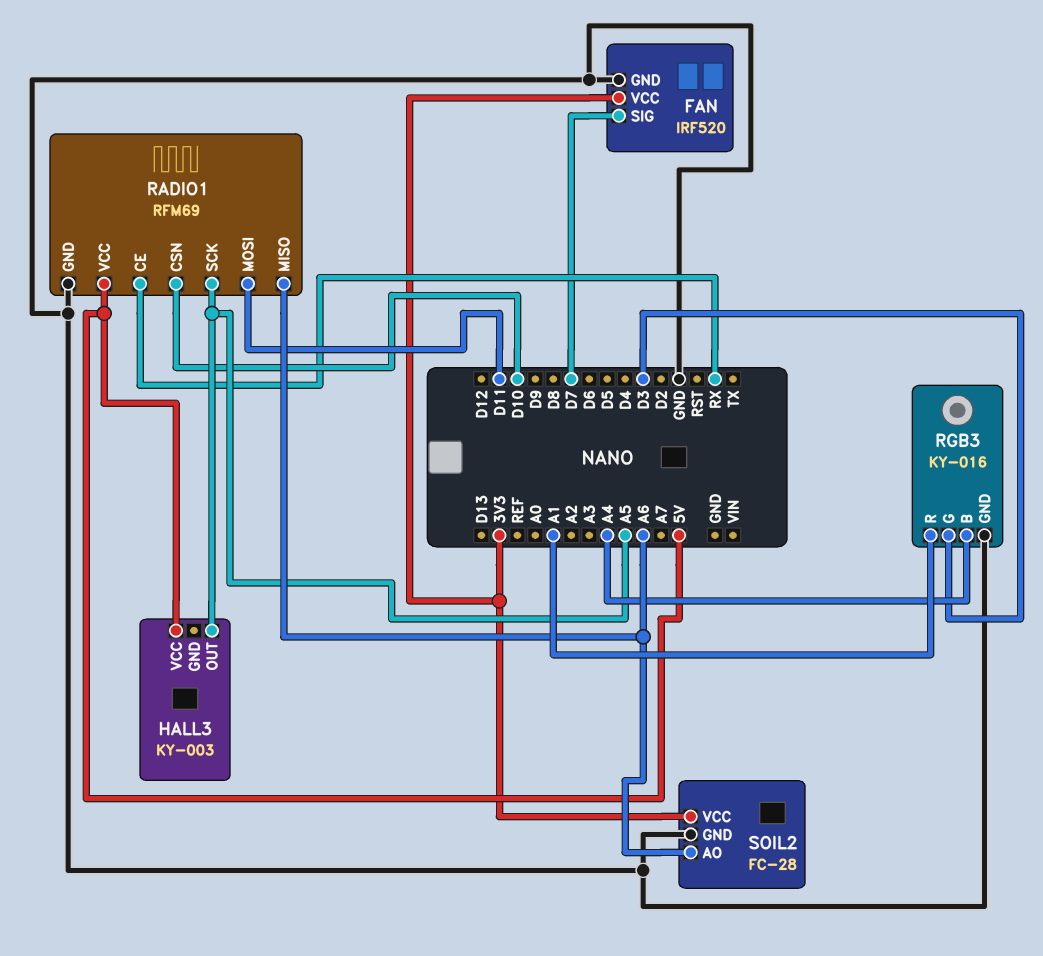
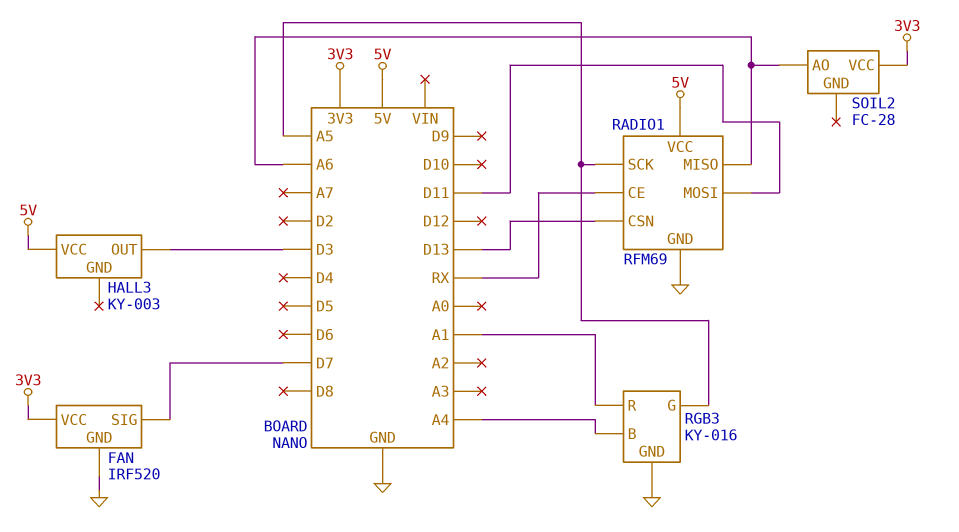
HALL3 pin OUT: A5 -> D3
RADIO1 pin CSN: D10 -> D13
RGB3 pin G: D3 -> A5
SOIL2 pin GND: GND -> none

